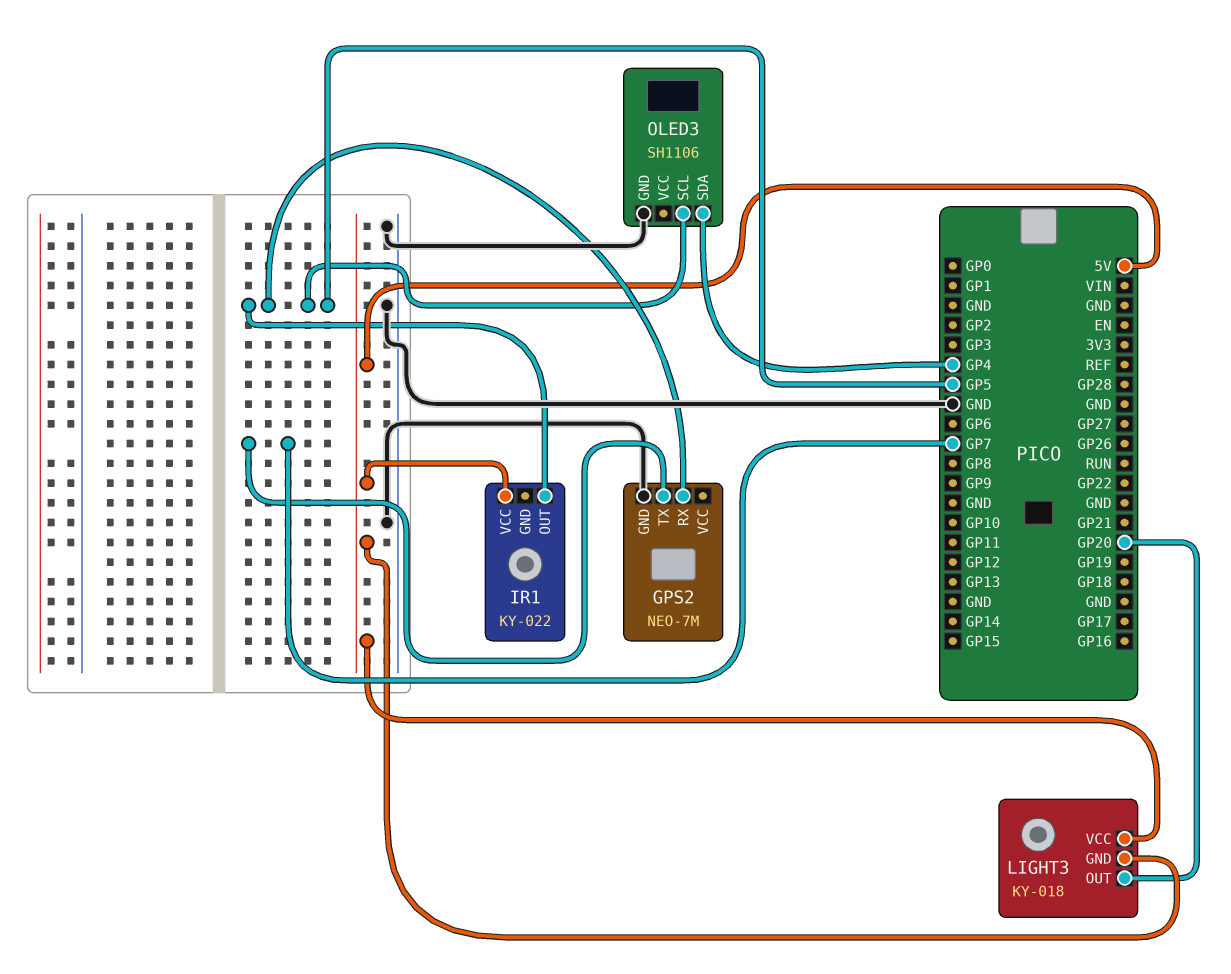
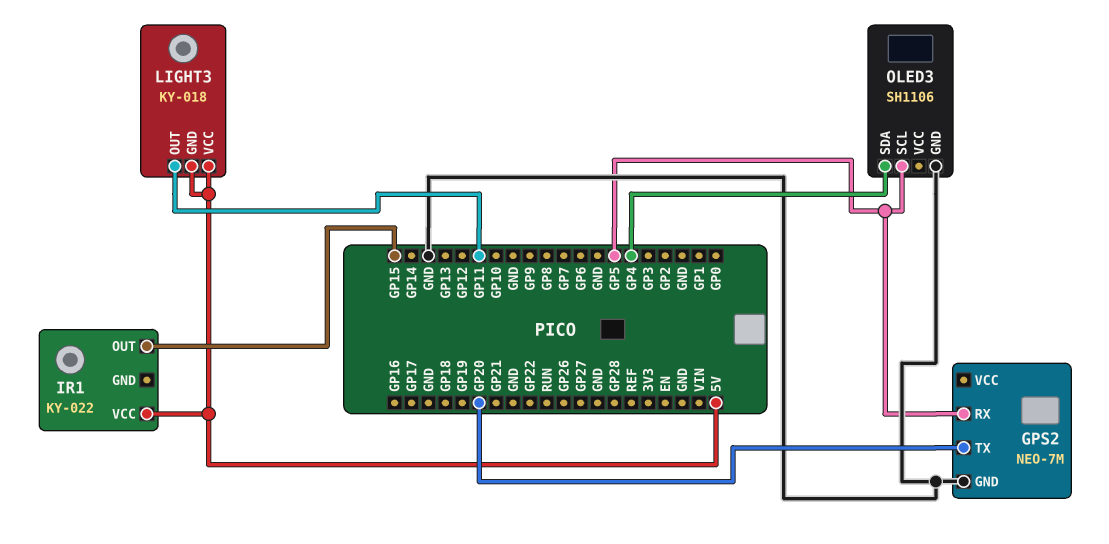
GPS2 pin TX: GP7 -> GP20
IR1 pin OUT: GP5 -> GP15
LIGHT3 pin OUT: GP20 -> GP11

